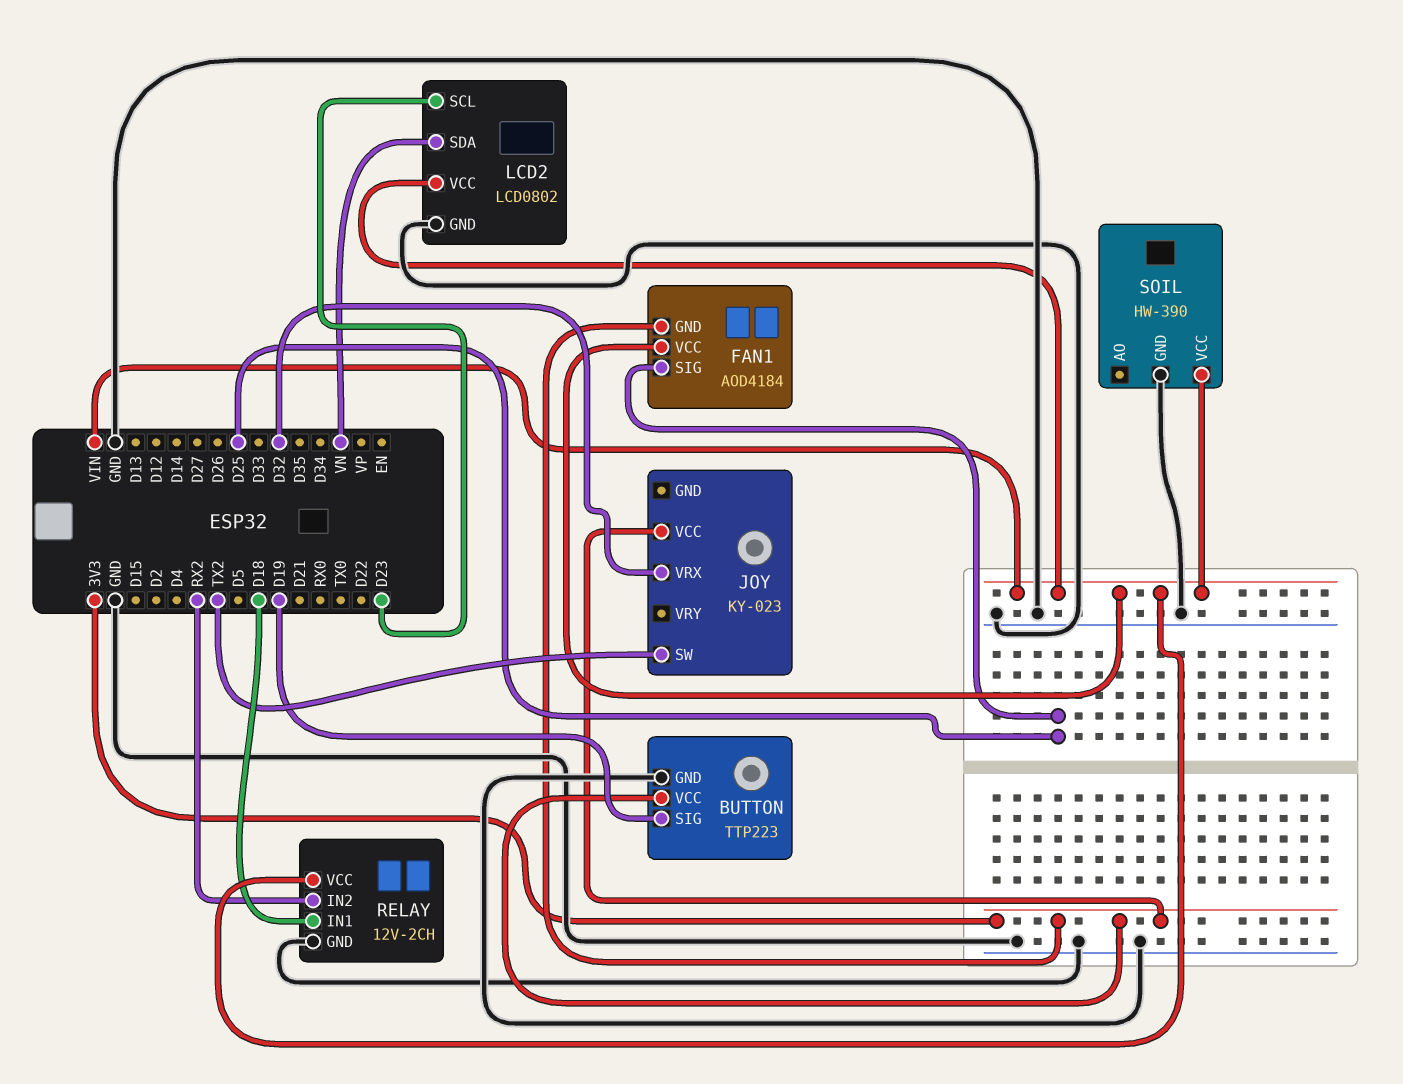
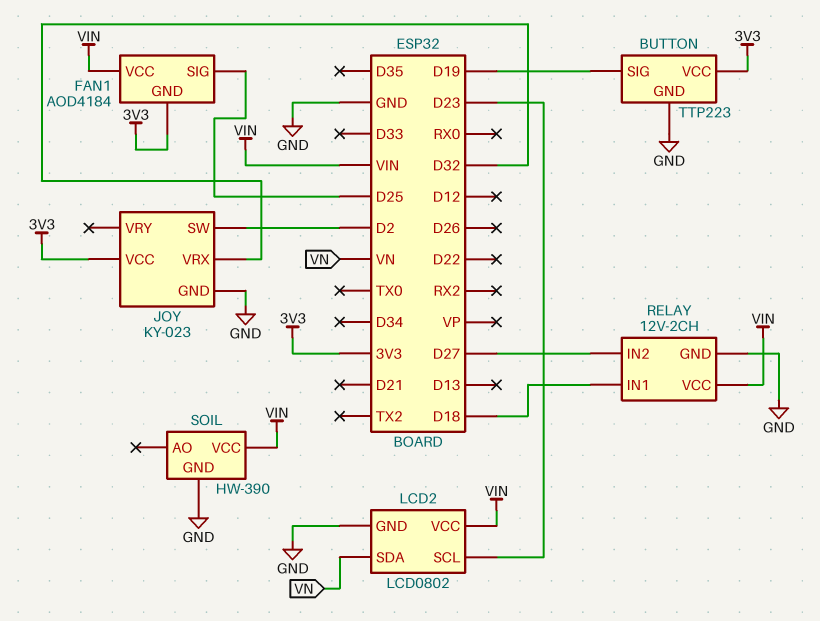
JOY pin GND: none -> GND
JOY pin SW: TX2 -> D2
RELAY pin IN2: RX2 -> D27

